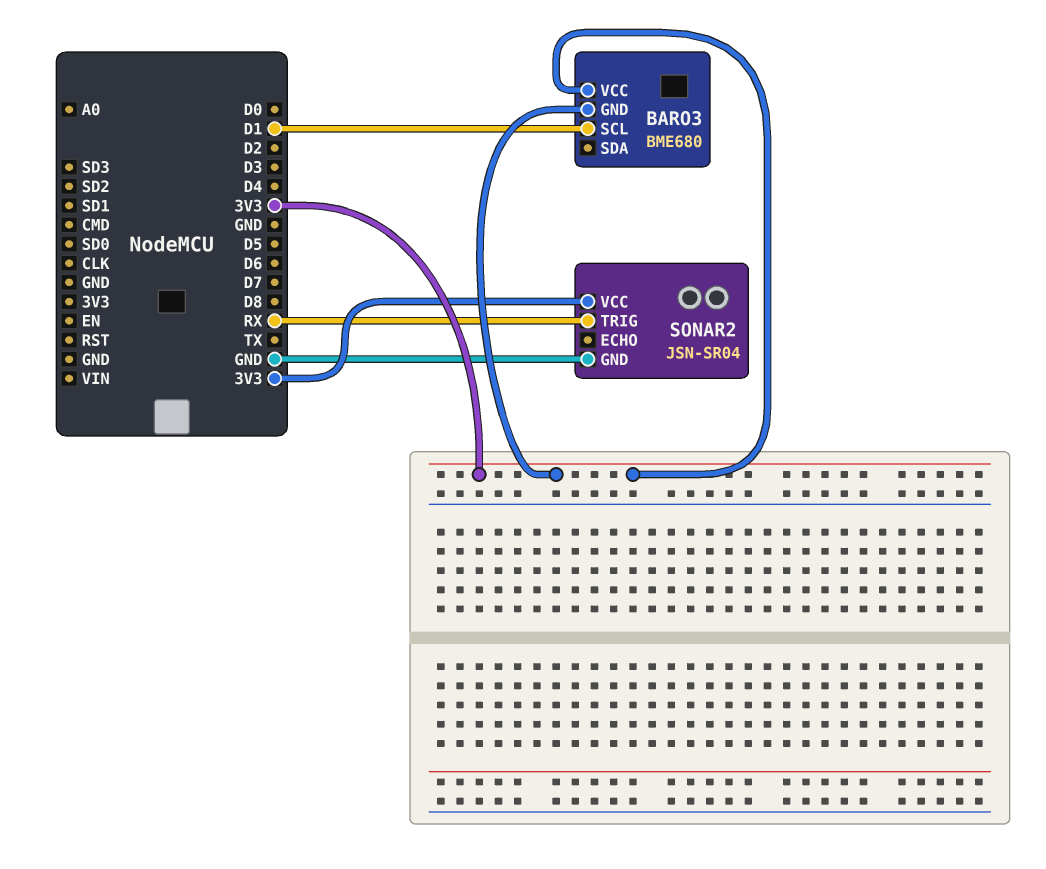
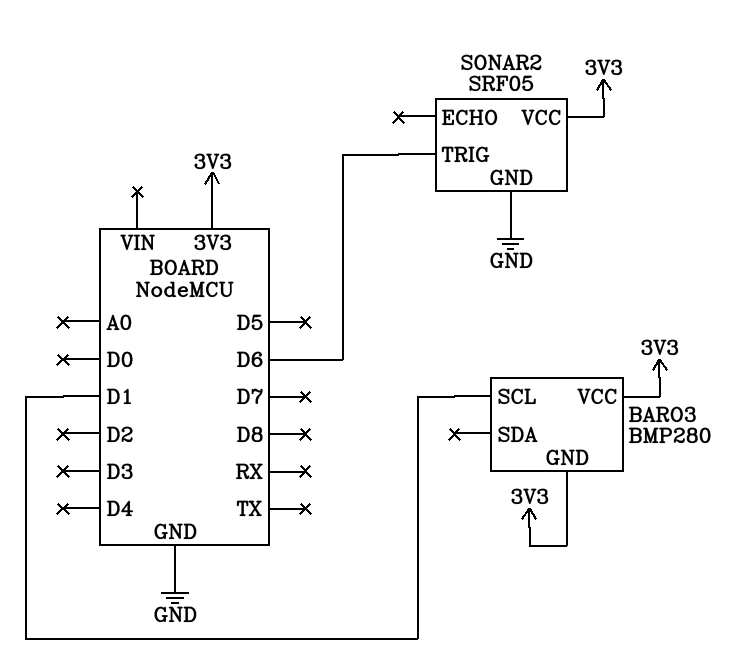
BARO3: BME680 -> BMP280
SONAR2: JSN-SR04 -> SRF05
SONAR2 pin TRIG: RX -> D6

